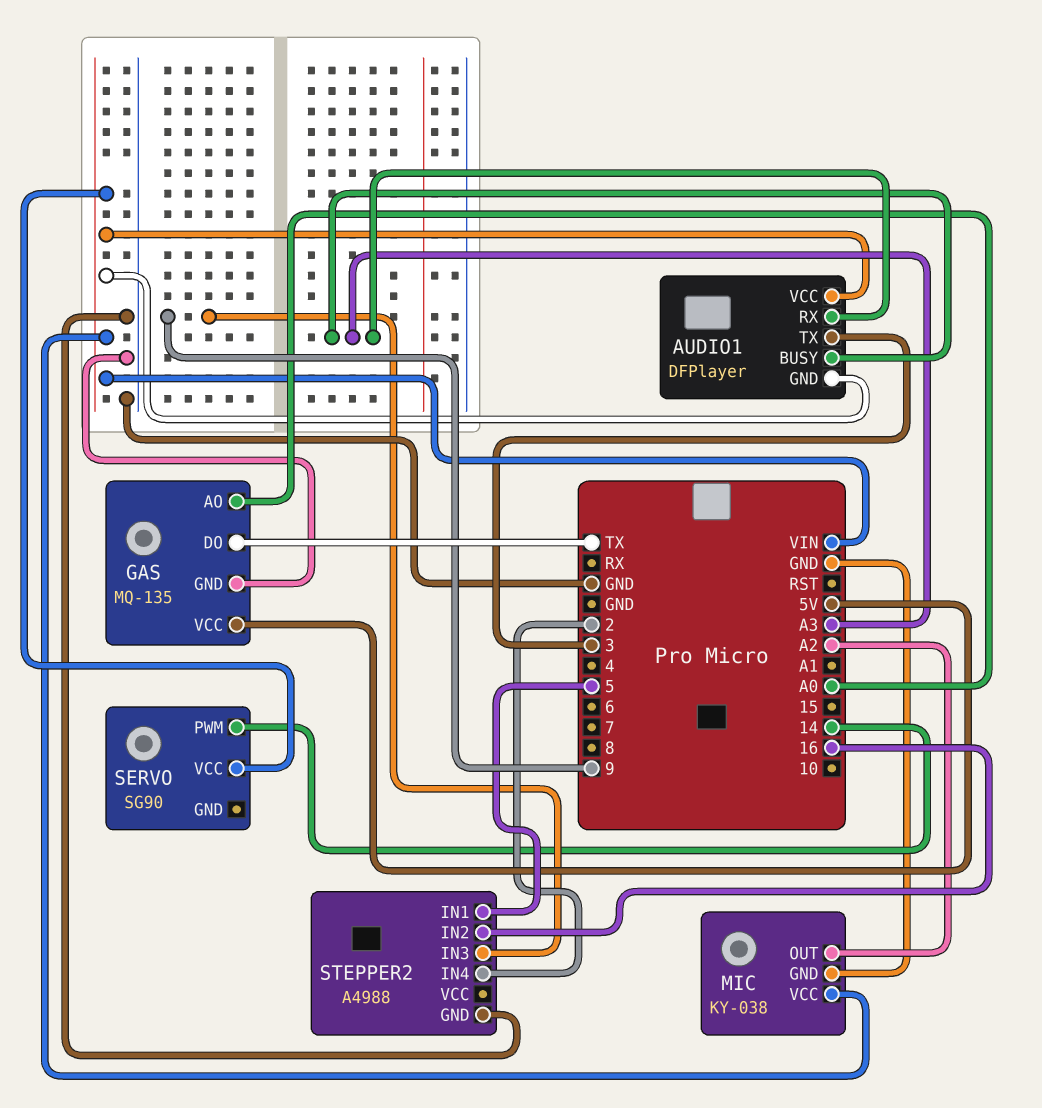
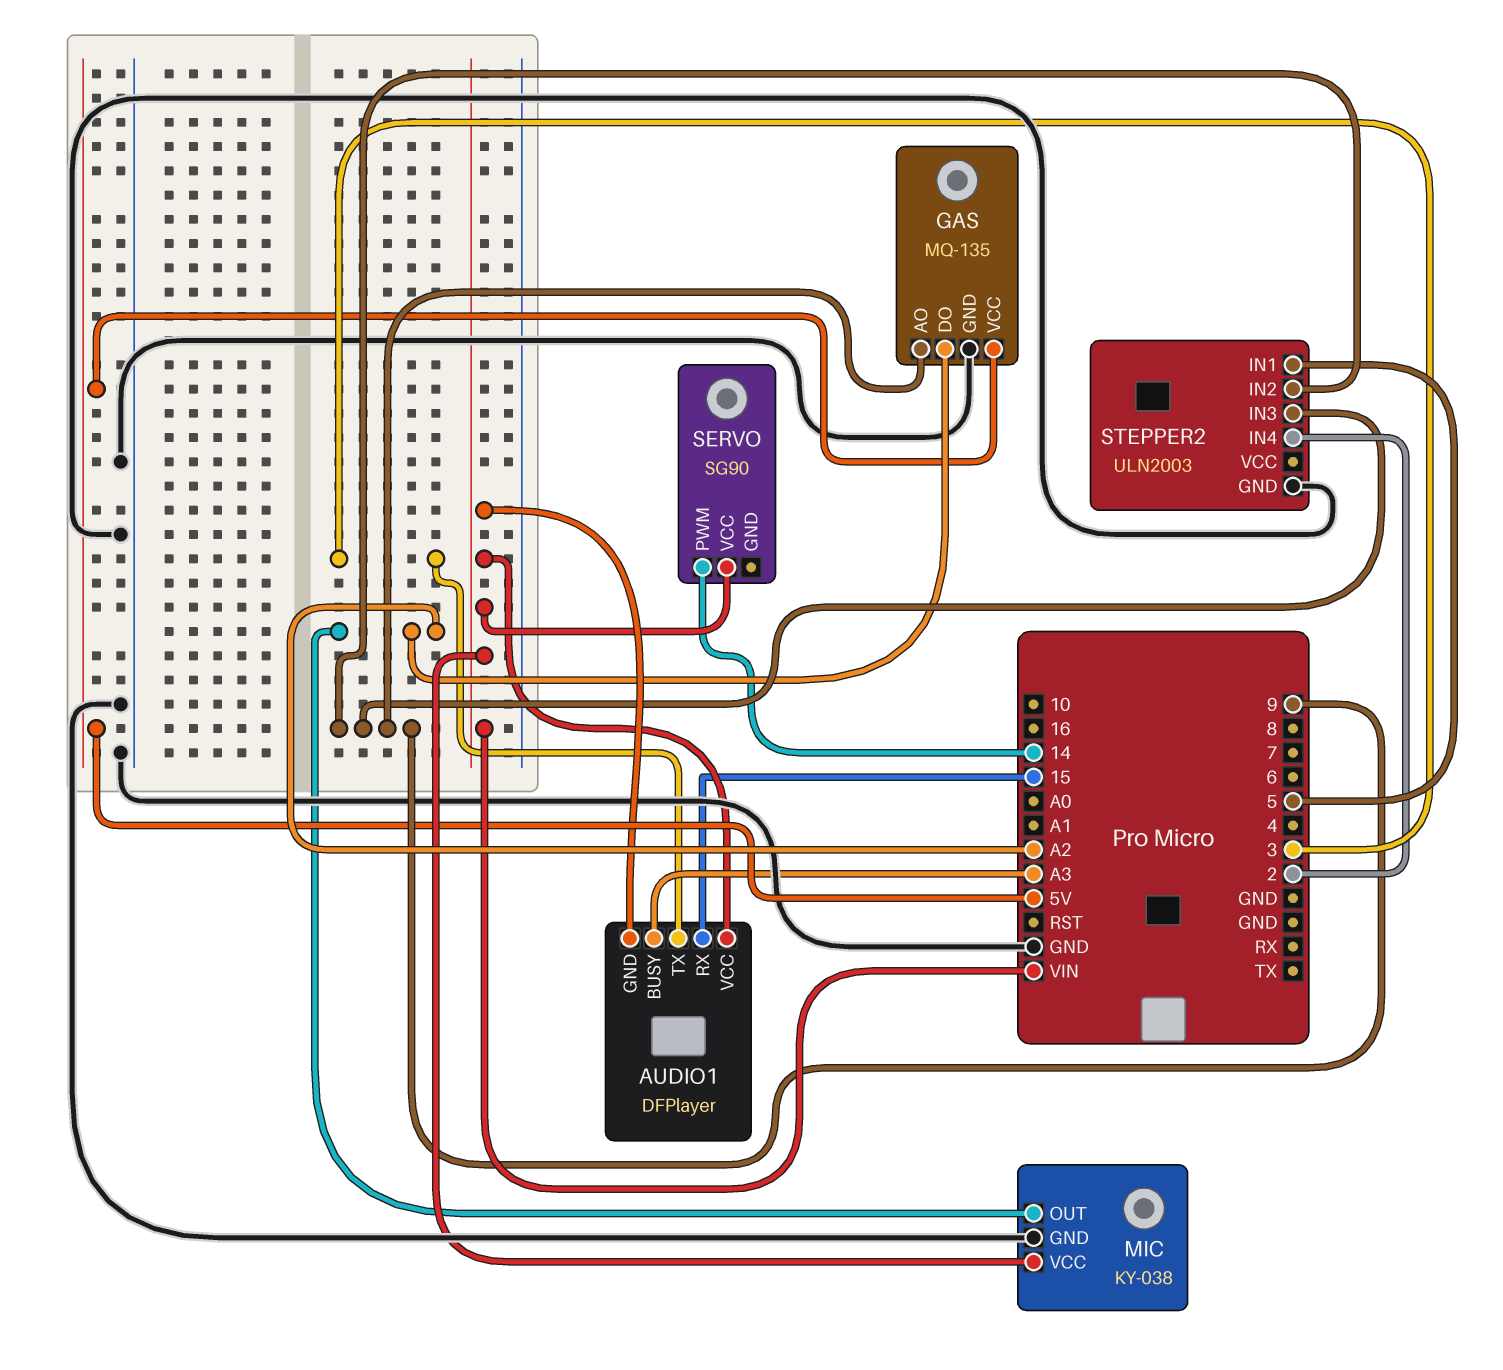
AUDIO1 pin RX: A3 -> 15
GAS pin AO: A0 -> 9
GAS pin DO: TX -> A2
STEPPER2: A4988 -> ULN2003
STEPPER2 pin IN2: 16 -> 9

